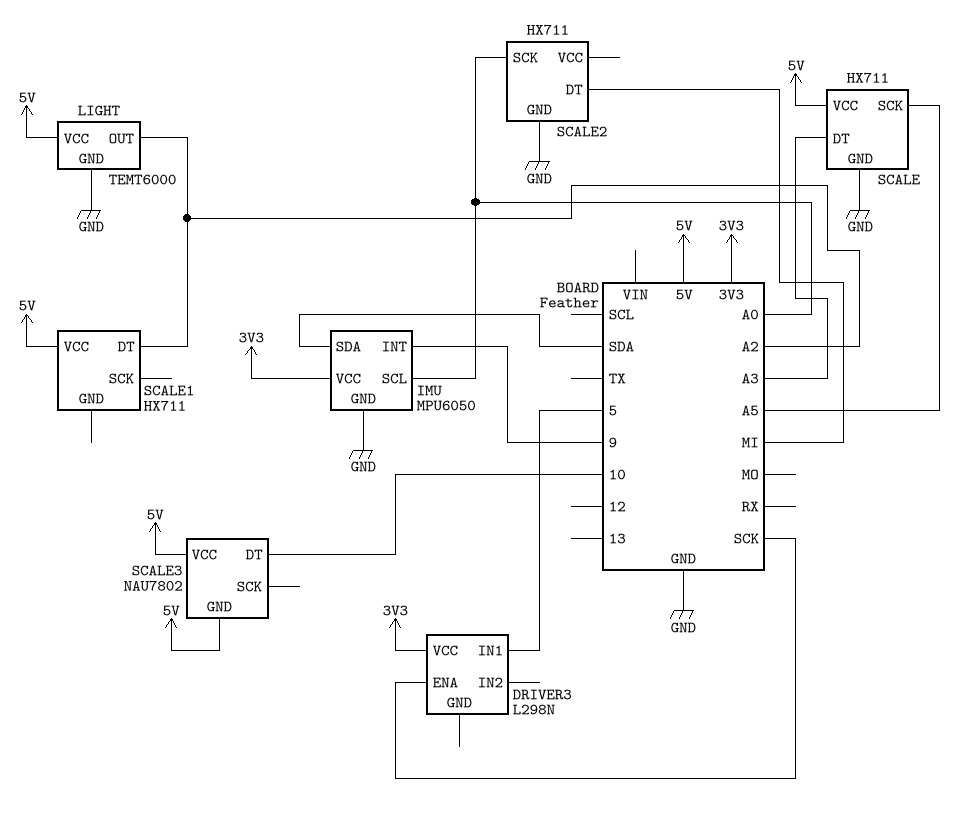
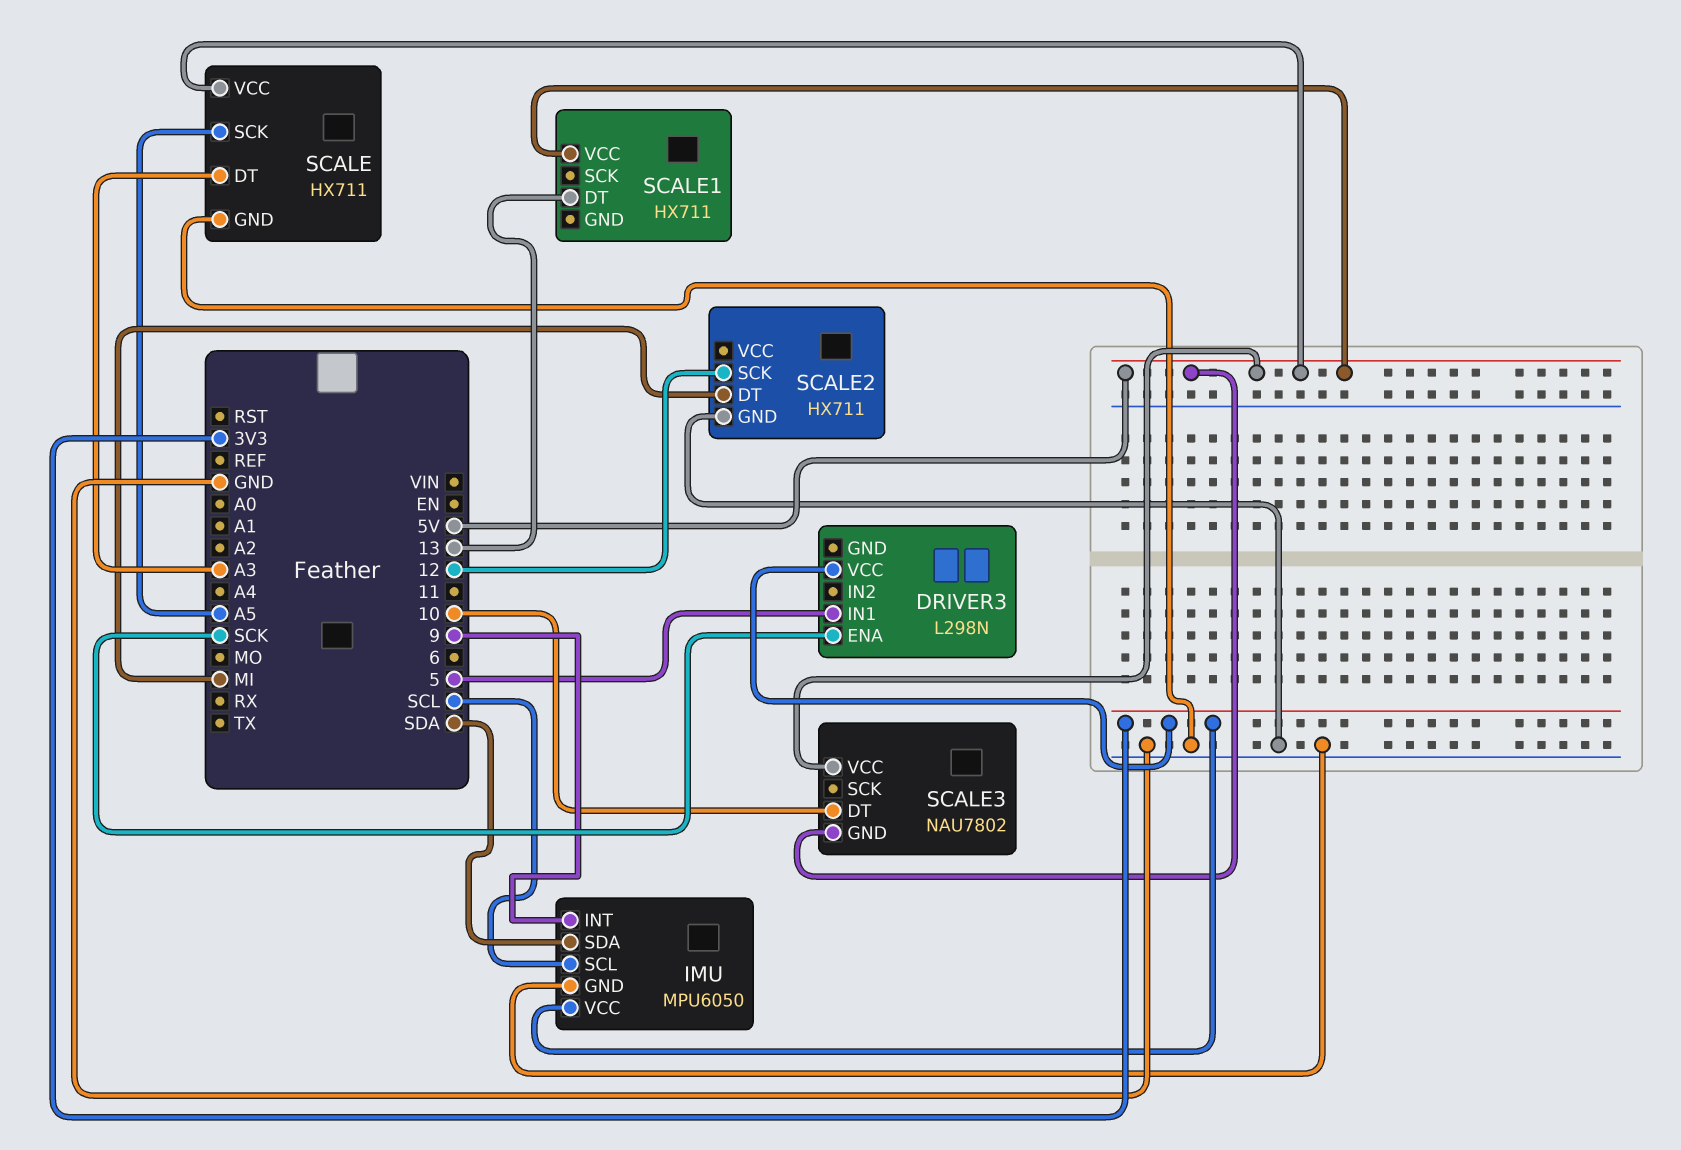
IMU pin SCL: A0 -> SCL
LIGHT: TEMT6000 -> none
LIGHT pin GND: GND -> none
LIGHT pin OUT: A2 -> none
LIGHT pin VCC: 5V -> none
SCALE1 pin DT: A2 -> 13
SCALE2 pin SCK: A0 -> 12

